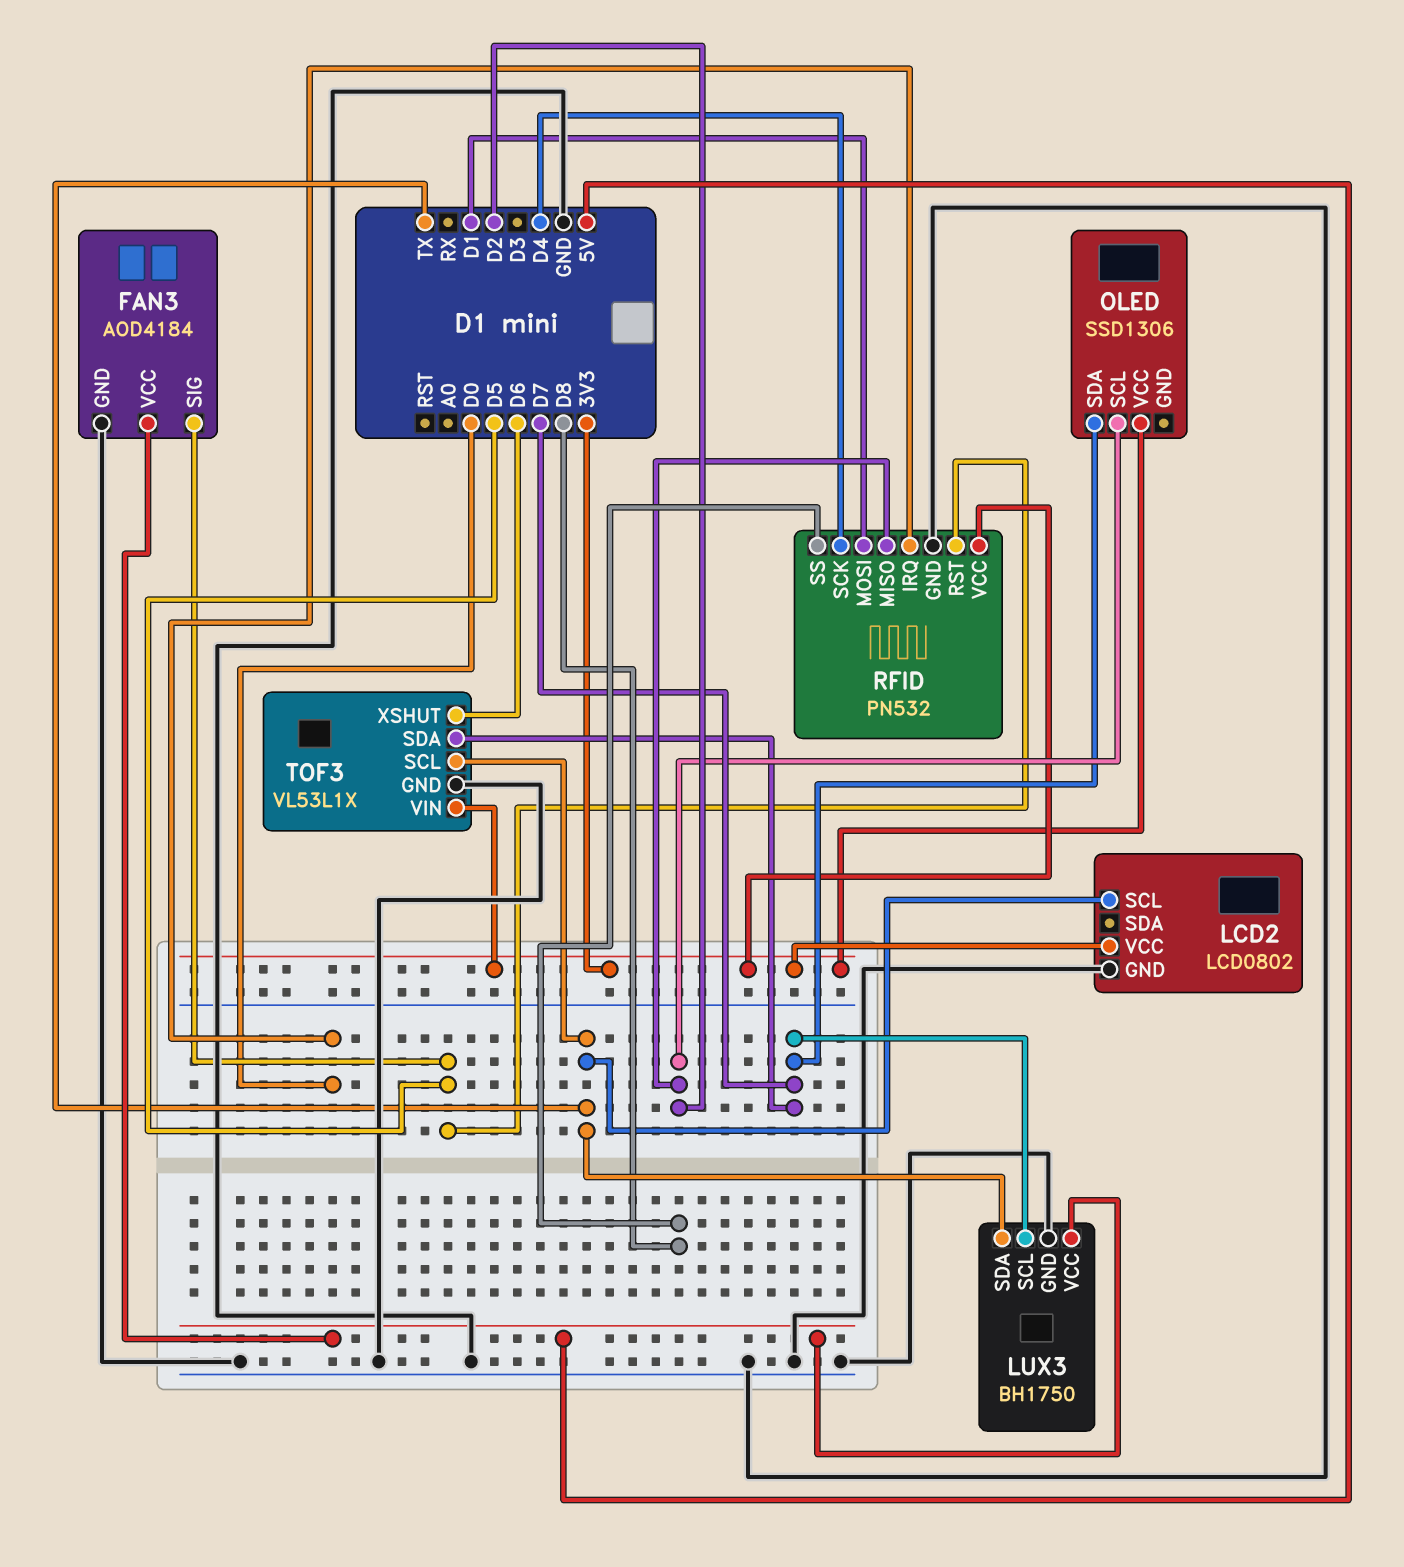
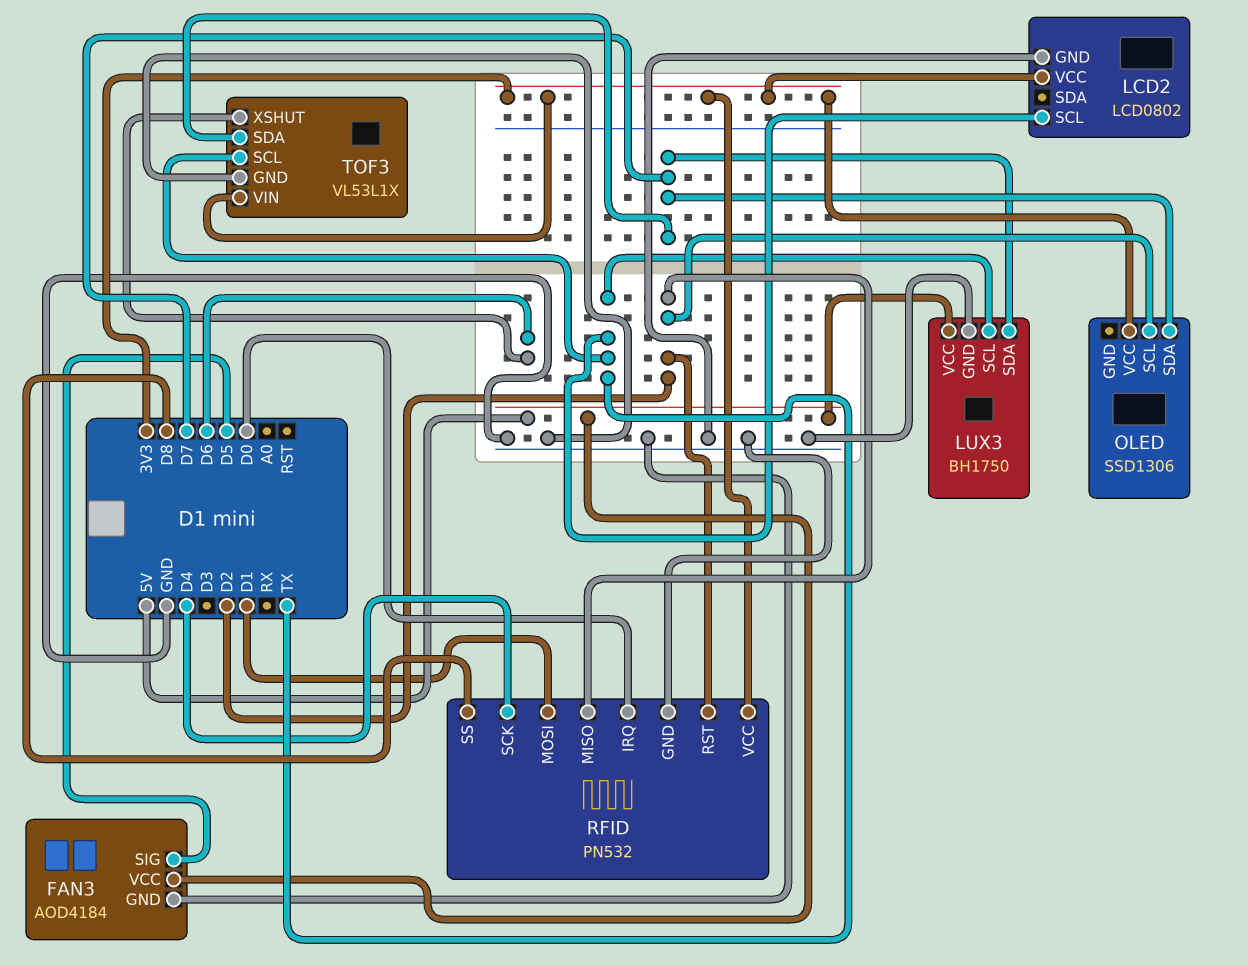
LUX3 pin SCL: D7 -> TX
LUX3 pin SDA: TX -> D7
RFID pin RST: D5 -> D2

